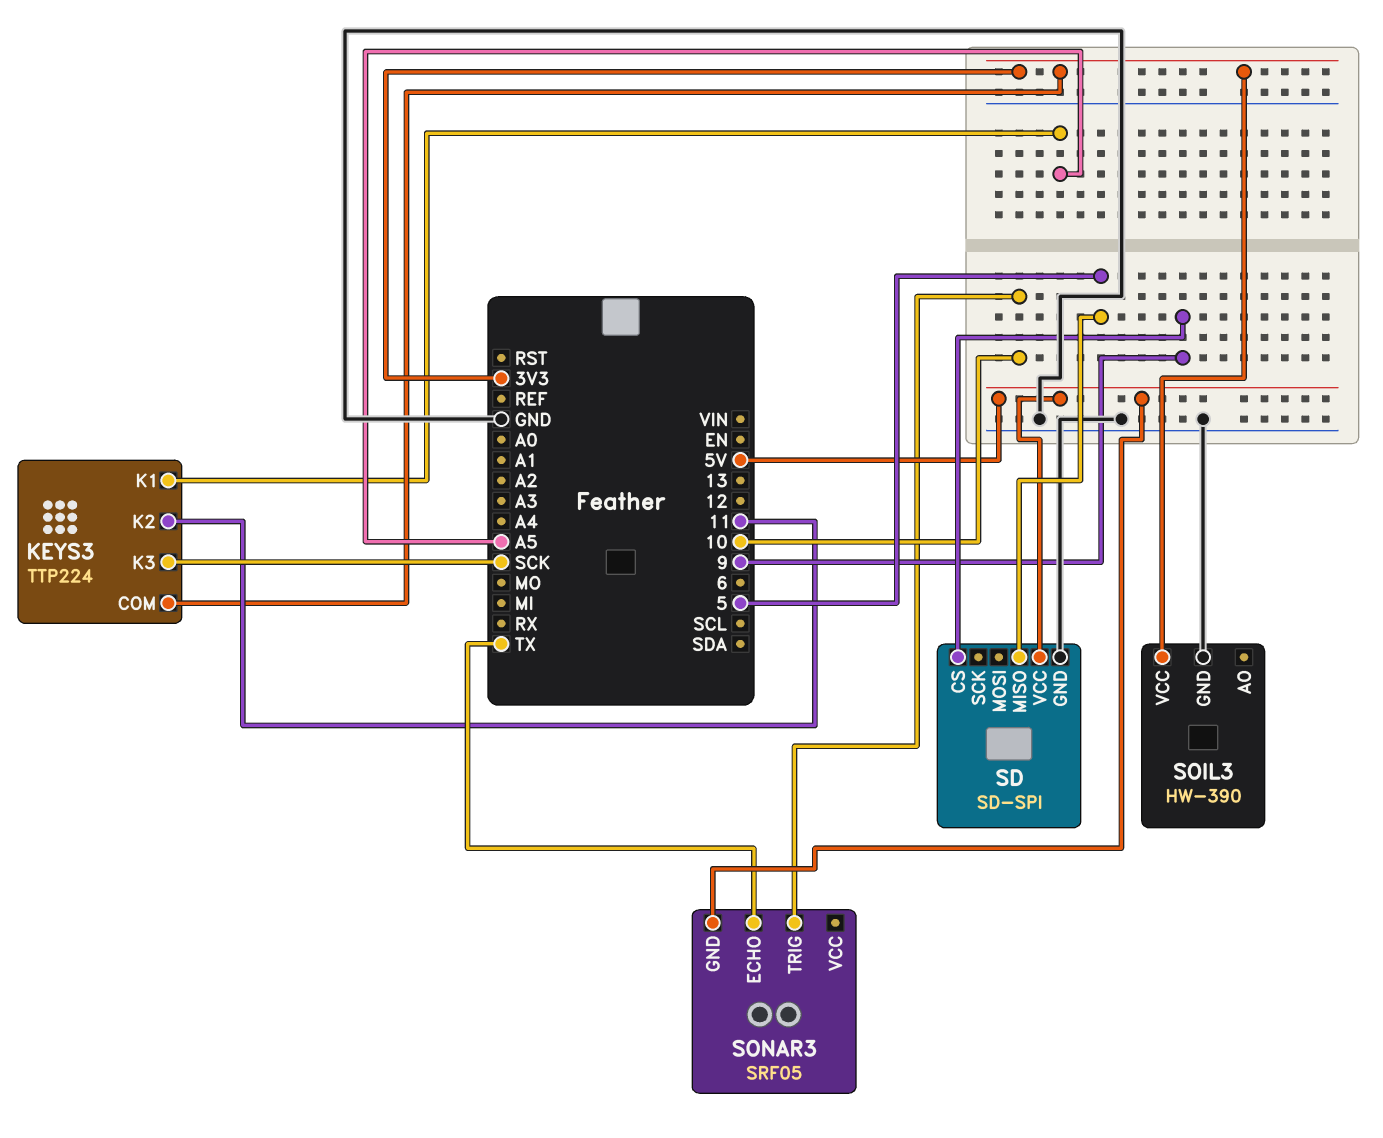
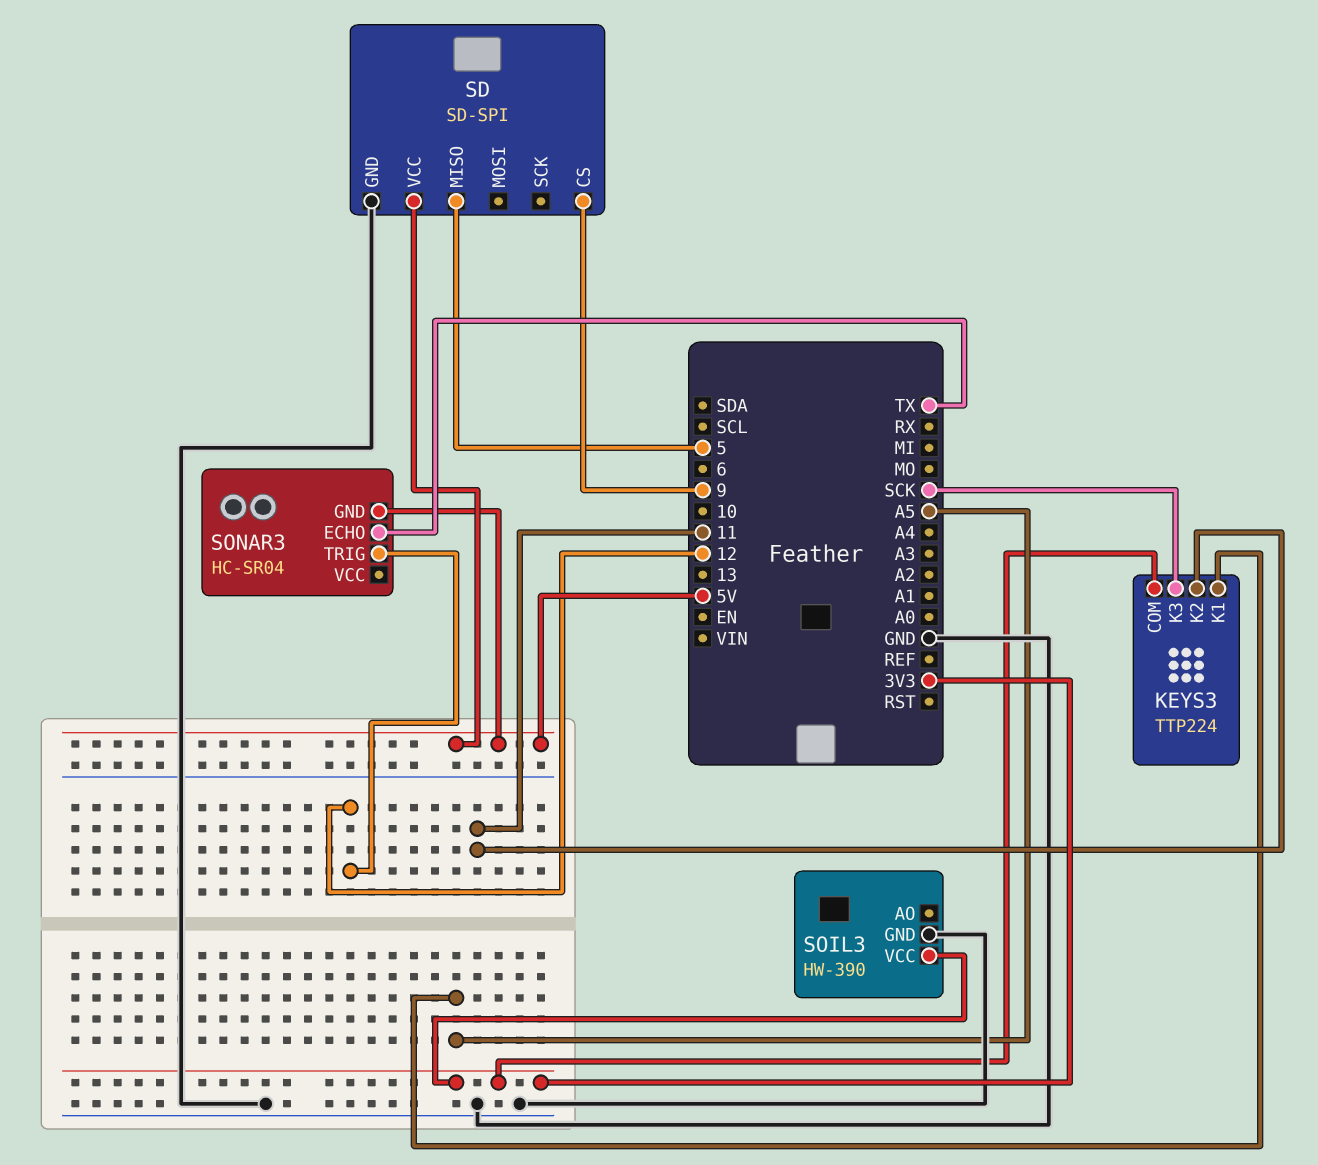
SONAR3: SRF05 -> HC-SR04
SONAR3 pin TRIG: 10 -> 12

